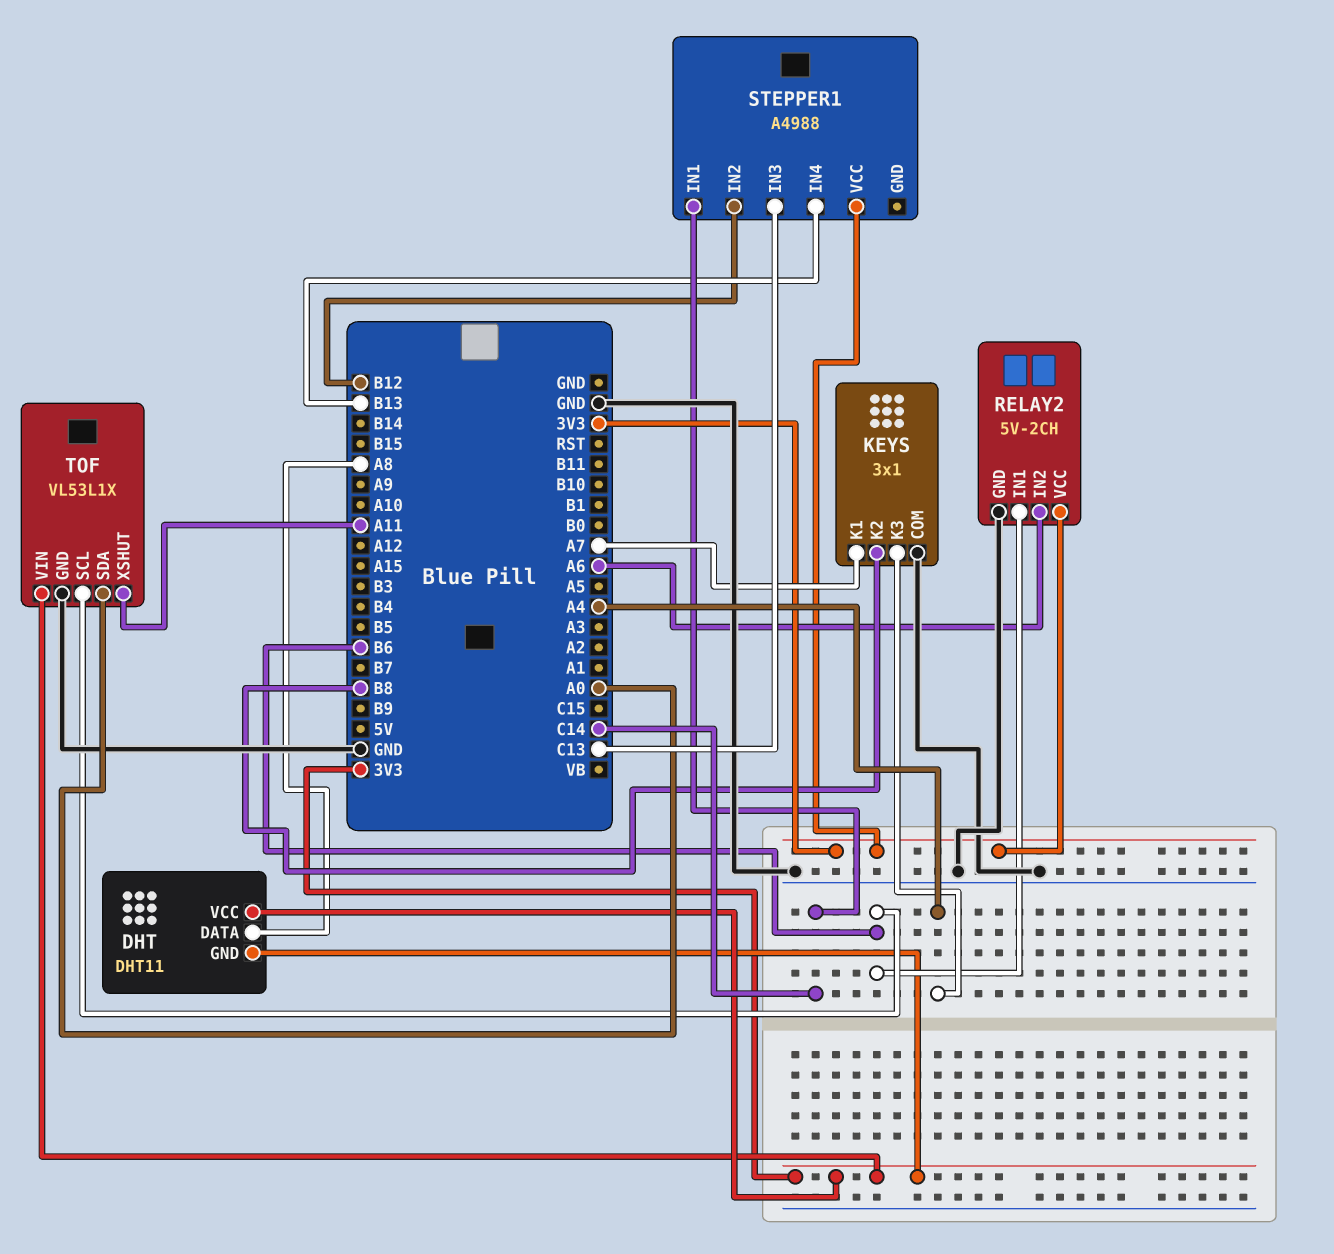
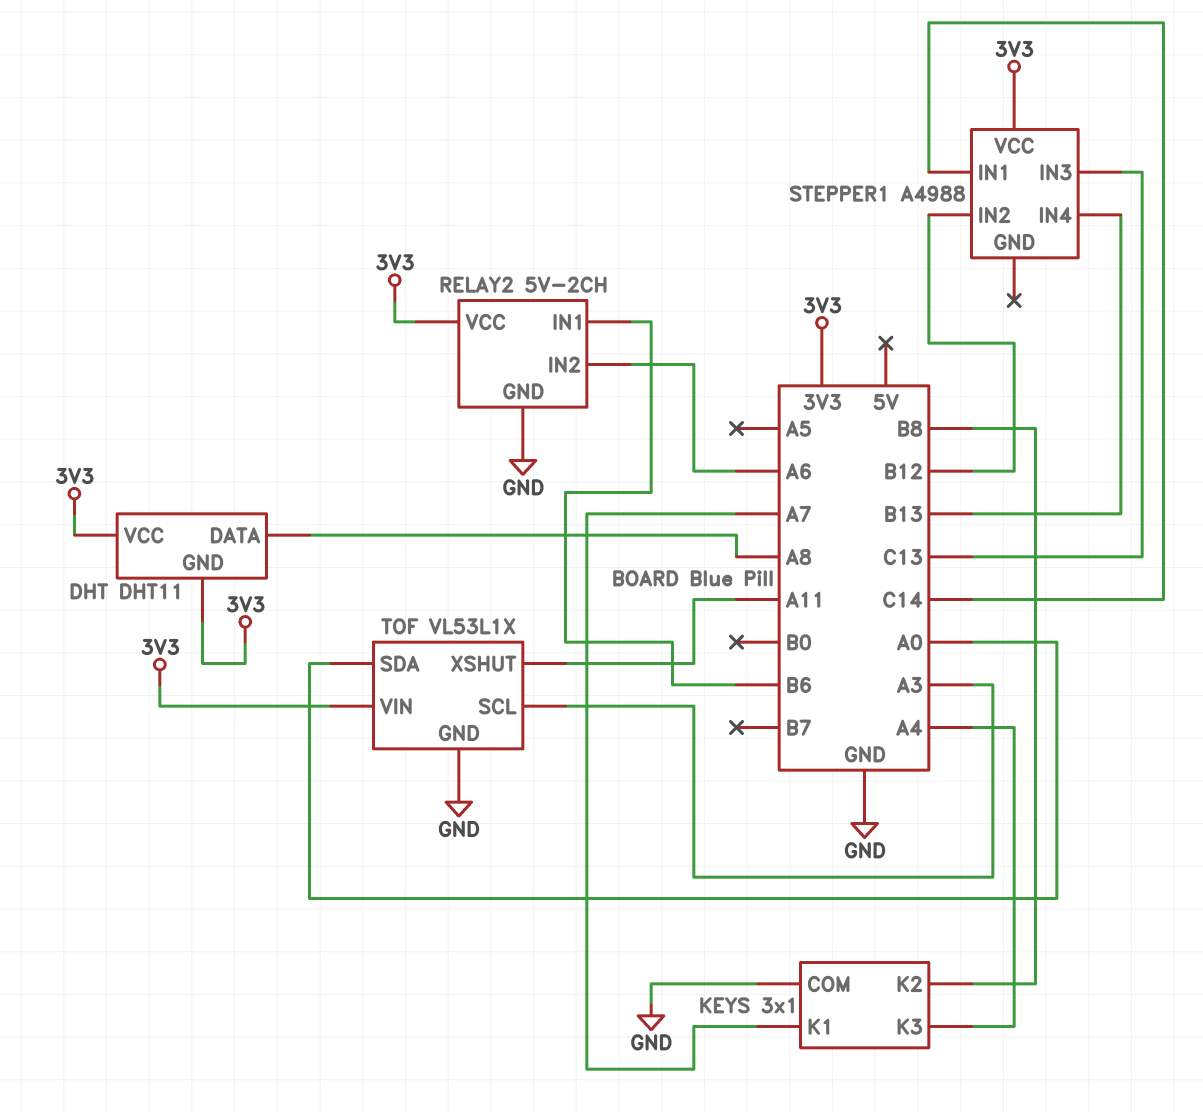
TOF pin SCL: B6 -> A3

